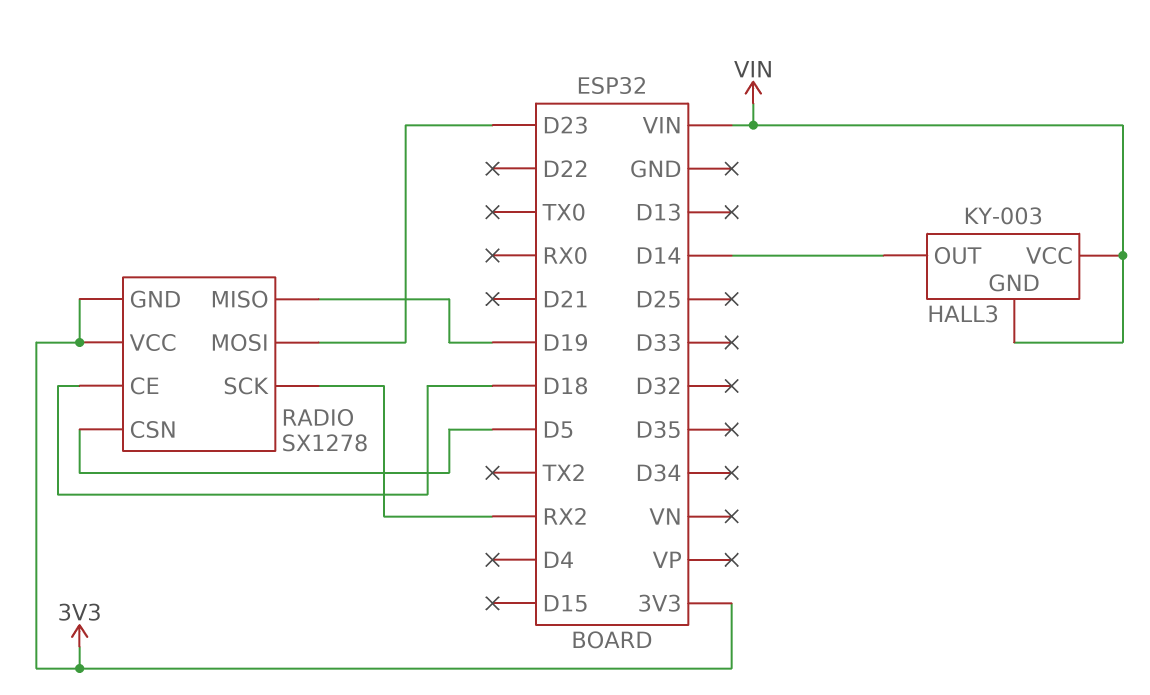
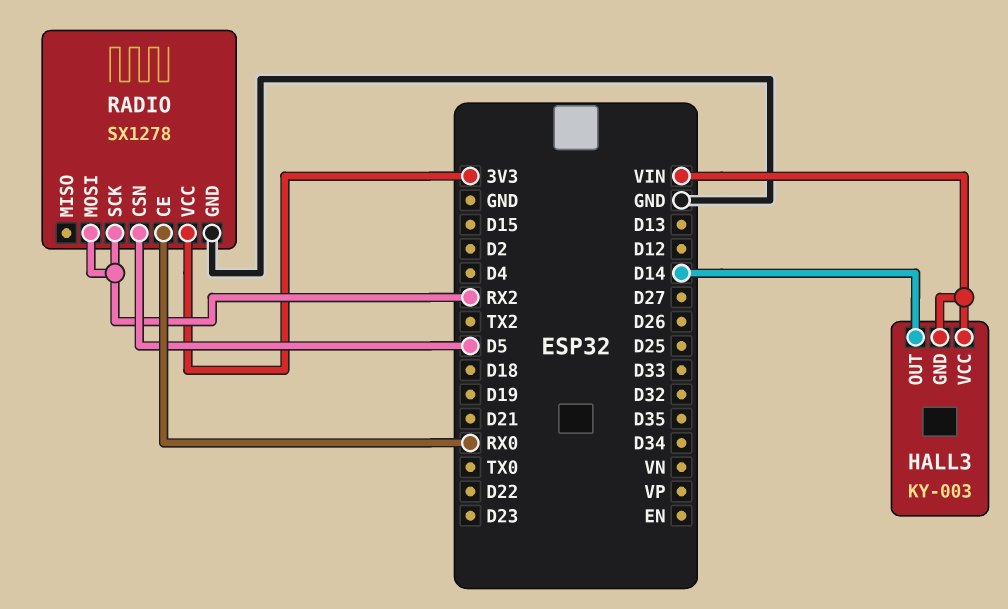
RADIO pin CE: D18 -> RX0
RADIO pin GND: 3V3 -> GND
RADIO pin MISO: D19 -> none
RADIO pin MOSI: D23 -> RX2

